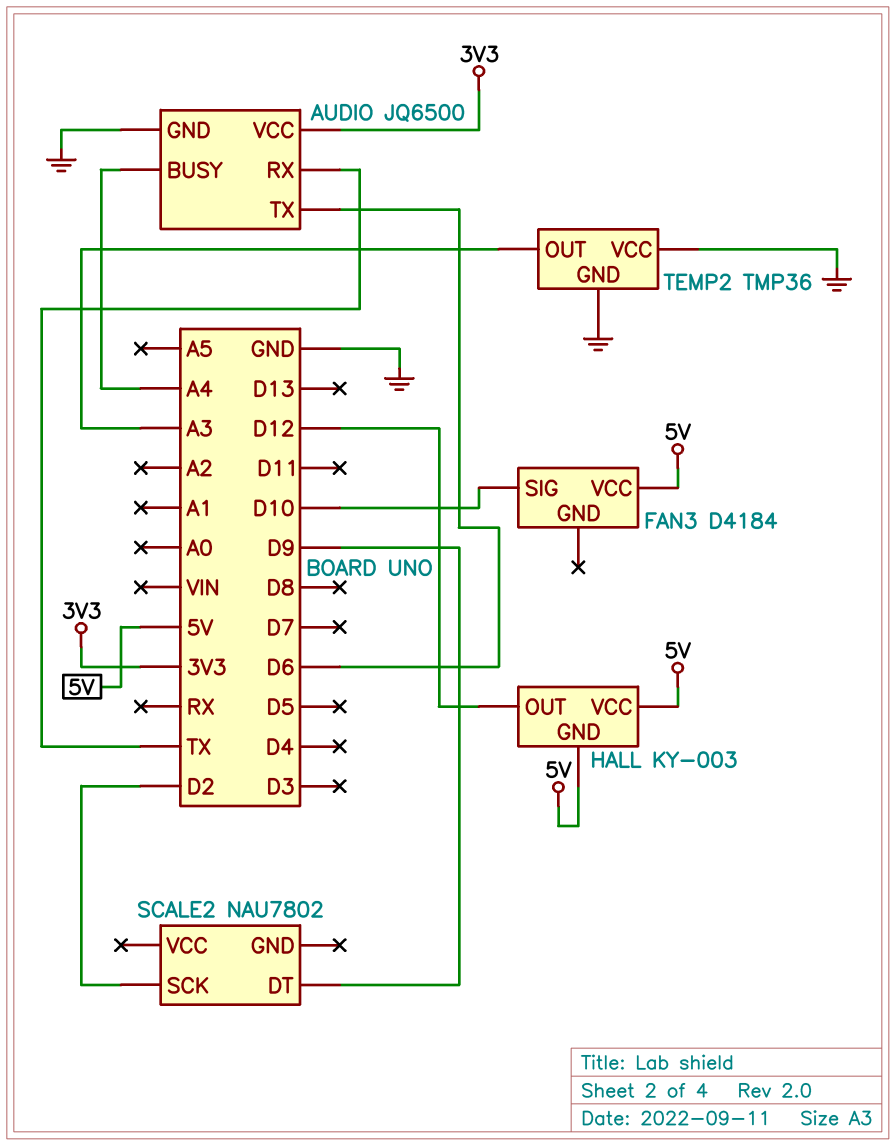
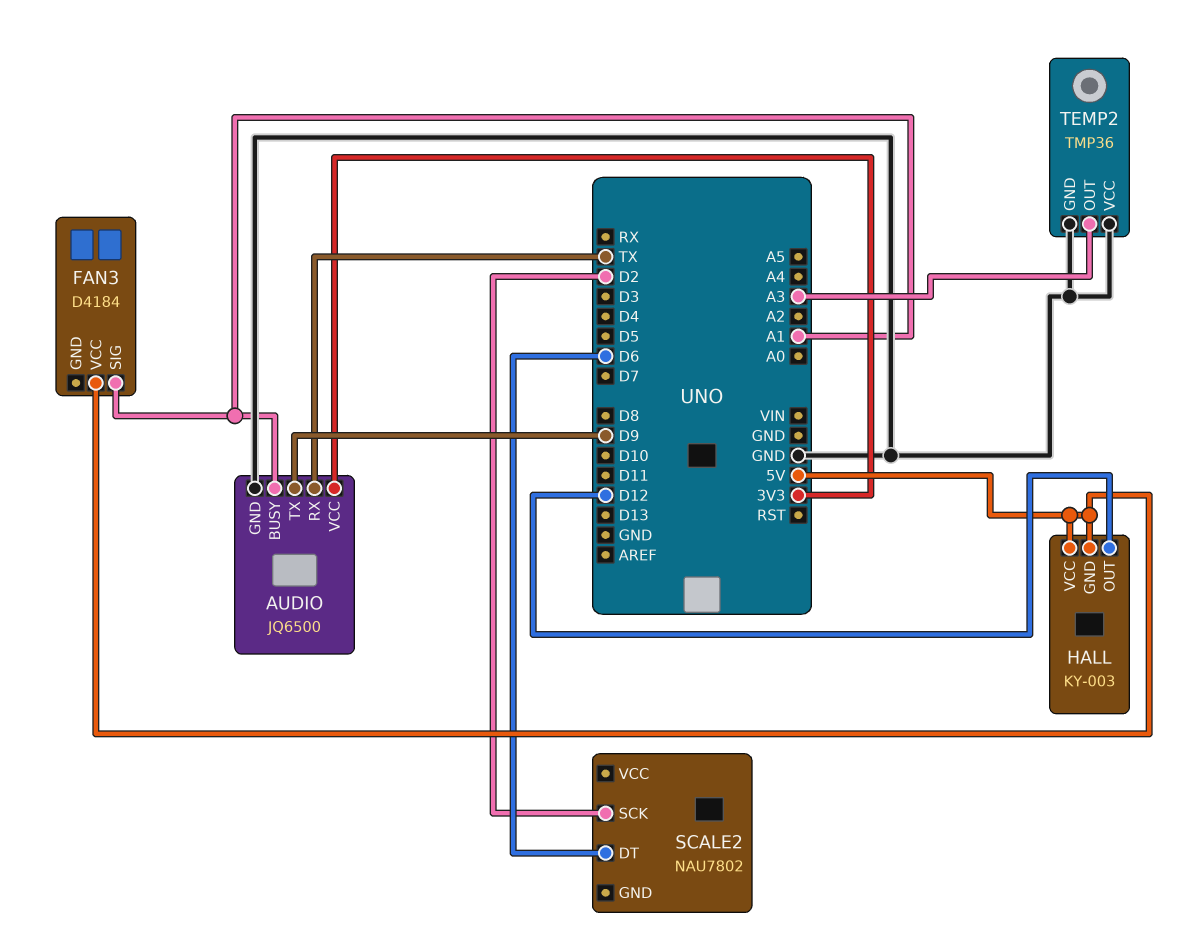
AUDIO pin BUSY: A4 -> A1
AUDIO pin TX: D6 -> D9
FAN3 pin SIG: D10 -> A1
SCALE2 pin DT: D9 -> D6

